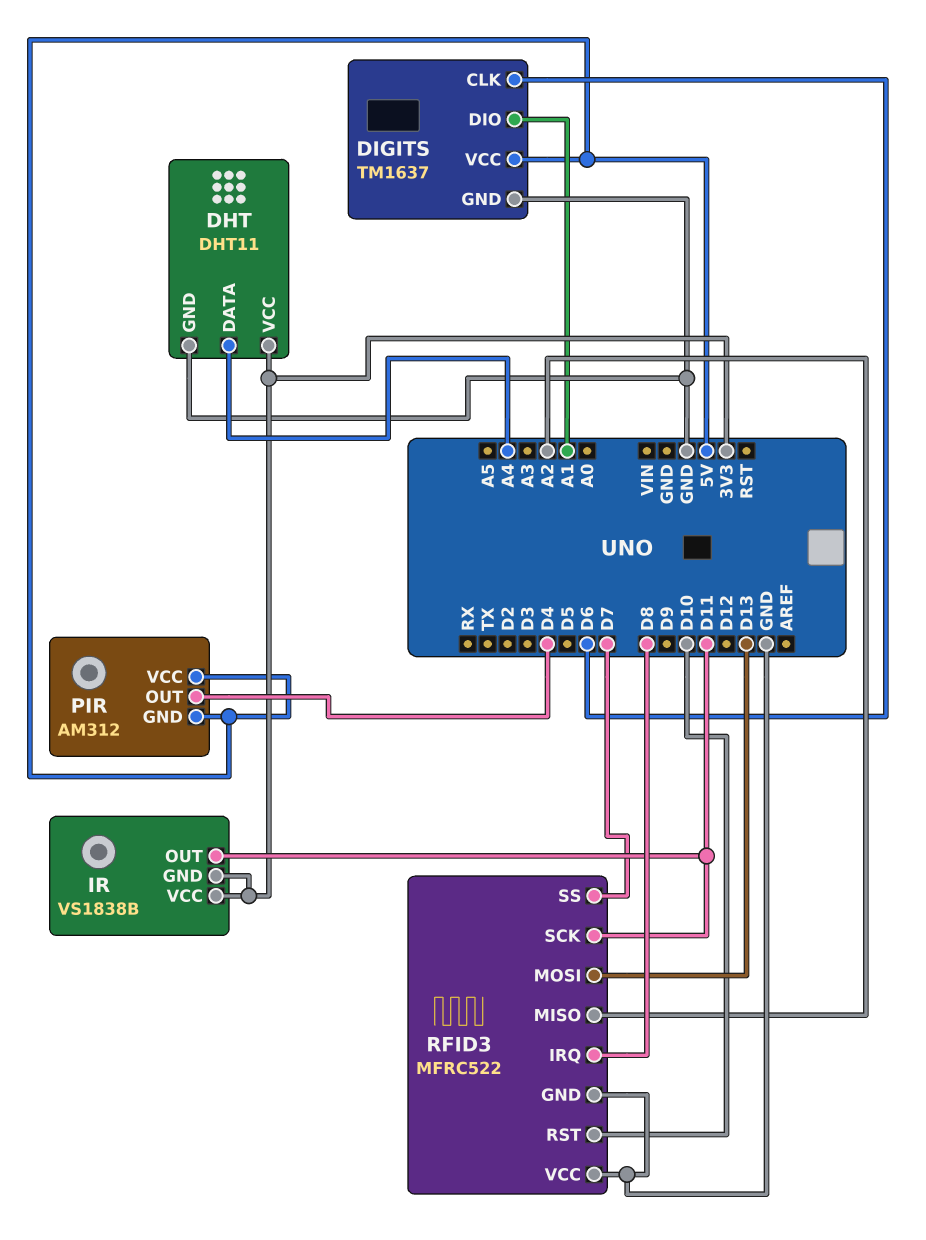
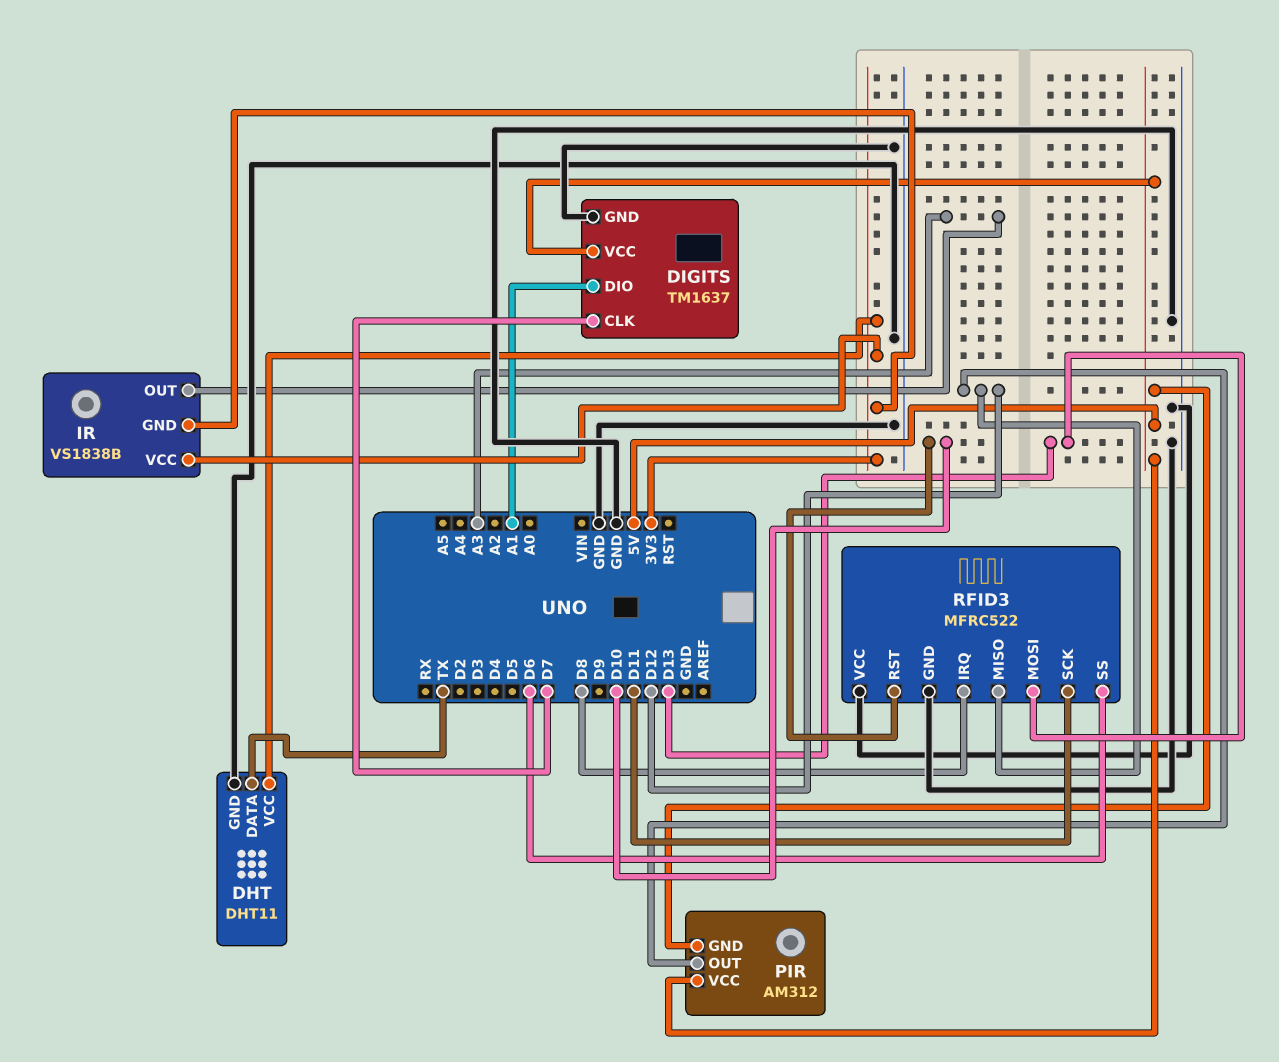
DHT pin DATA: A4 -> TX
DIGITS pin CLK: D6 -> D7
IR pin OUT: D11 -> A3
PIR pin OUT: D4 -> D12
RFID3 pin MISO: A2 -> D12
RFID3 pin SS: D7 -> D6

